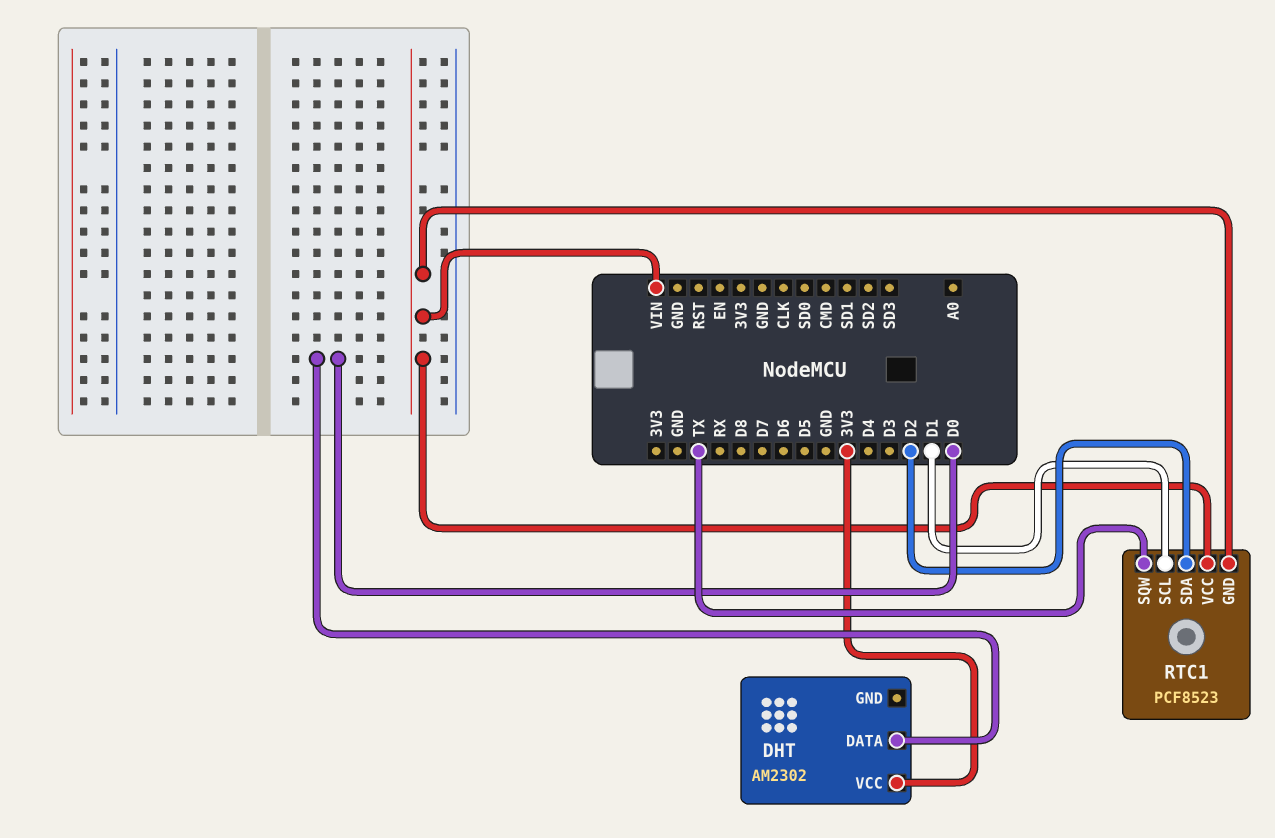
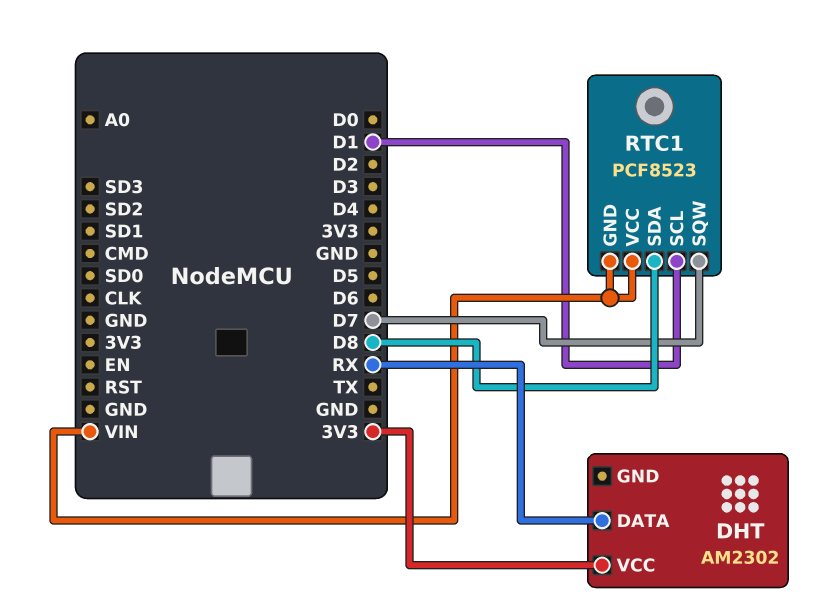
DHT pin DATA: D0 -> RX
RTC1 pin SDA: D2 -> D8
RTC1 pin SQW: TX -> D7

